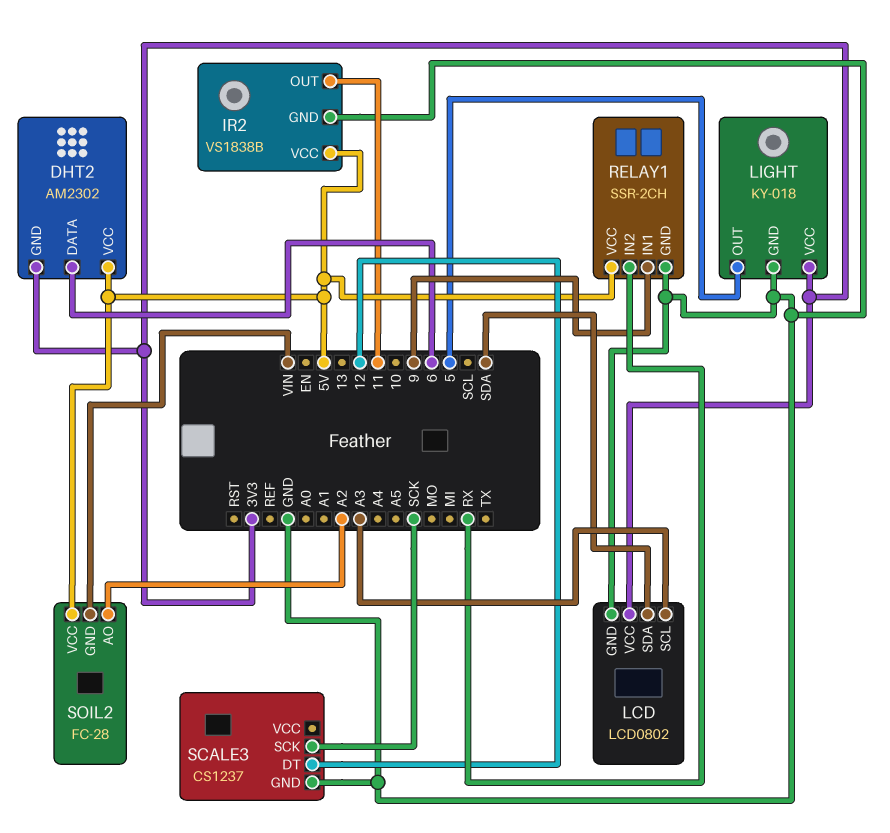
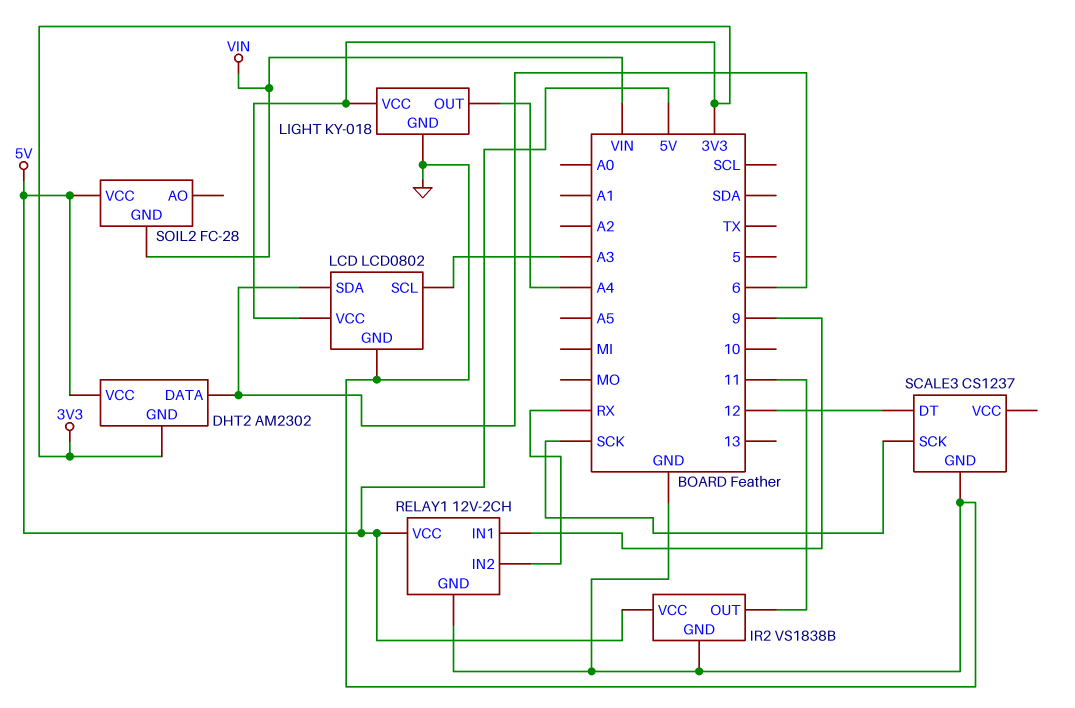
LCD pin SDA: SDA -> 6
LIGHT pin OUT: 5 -> A4
RELAY1: SSR-2CH -> 12V-2CH
SOIL2 pin AO: A2 -> none

